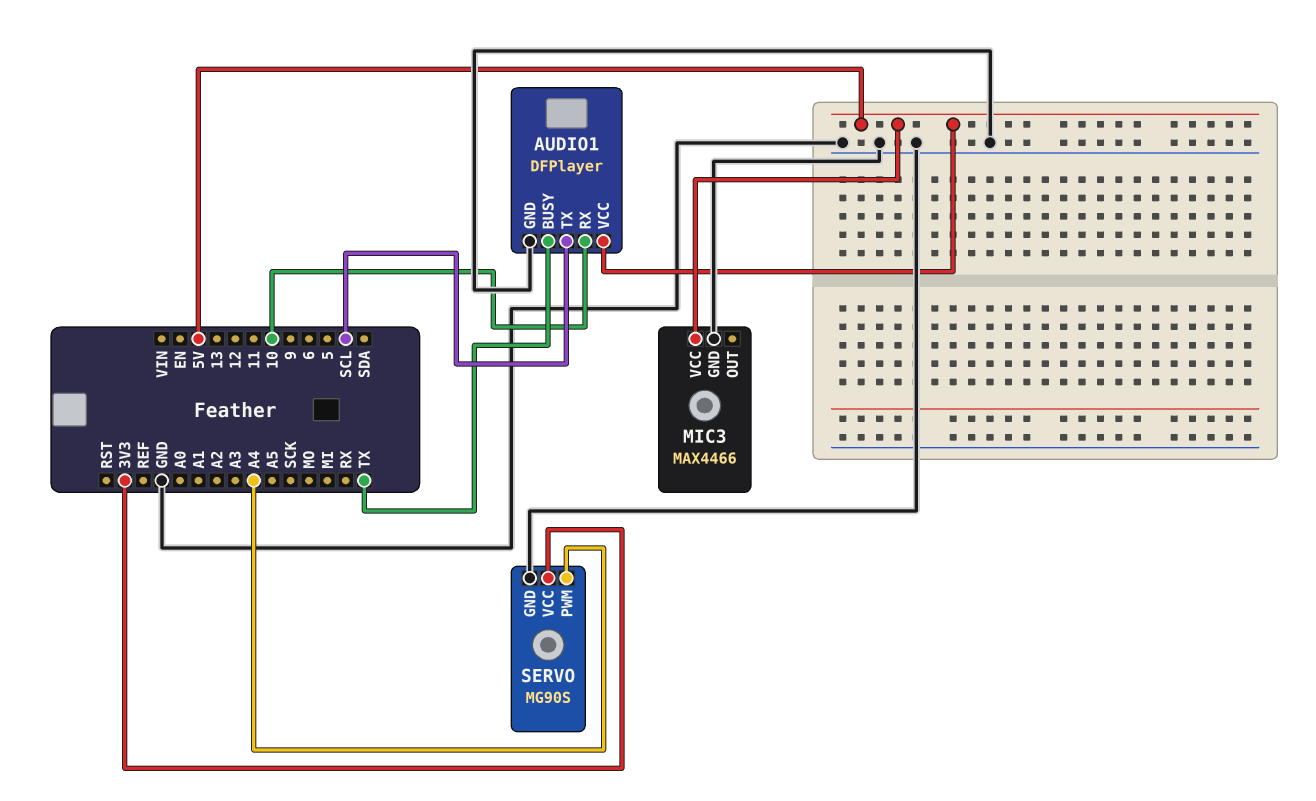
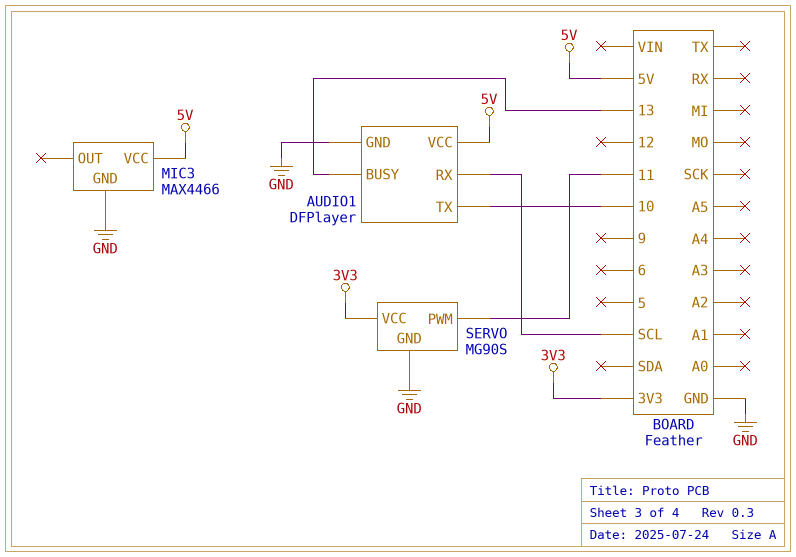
AUDIO1 pin BUSY: TX -> 13
AUDIO1 pin RX: 10 -> SCL
AUDIO1 pin TX: SCL -> 10
SERVO pin PWM: A4 -> 11

